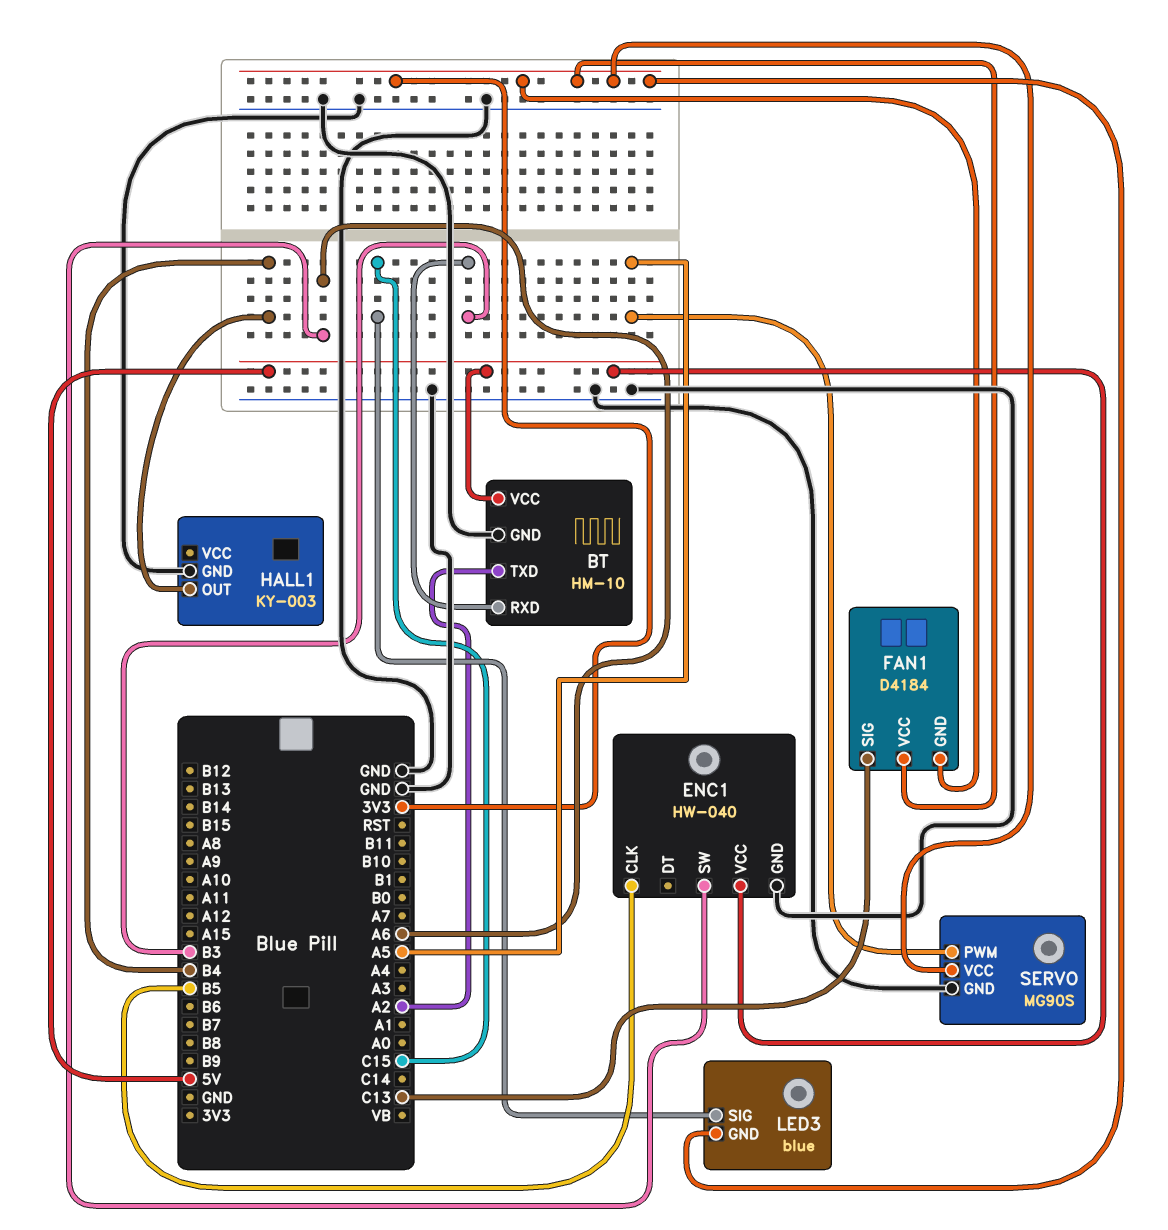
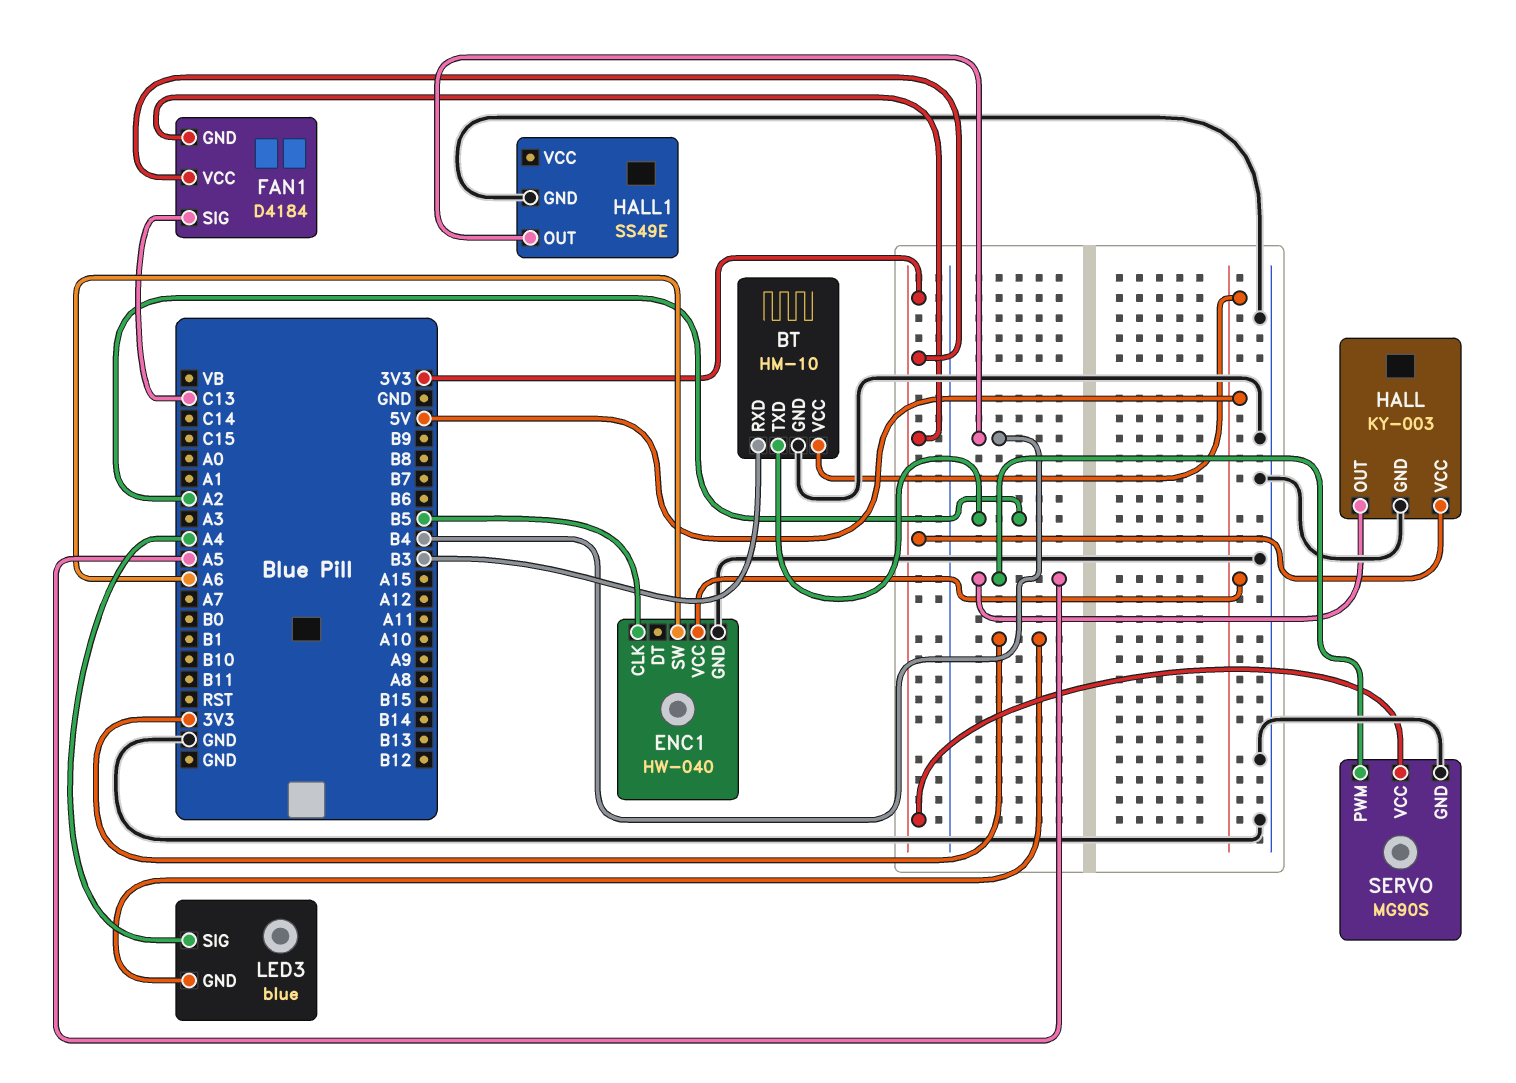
HALL: none -> KY-003
HALL pin GND: none -> GND
HALL pin OUT: none -> A5
HALL pin VCC: none -> 3V3
HALL1: KY-003 -> SS49E
LED3 pin SIG: C15 -> A4

